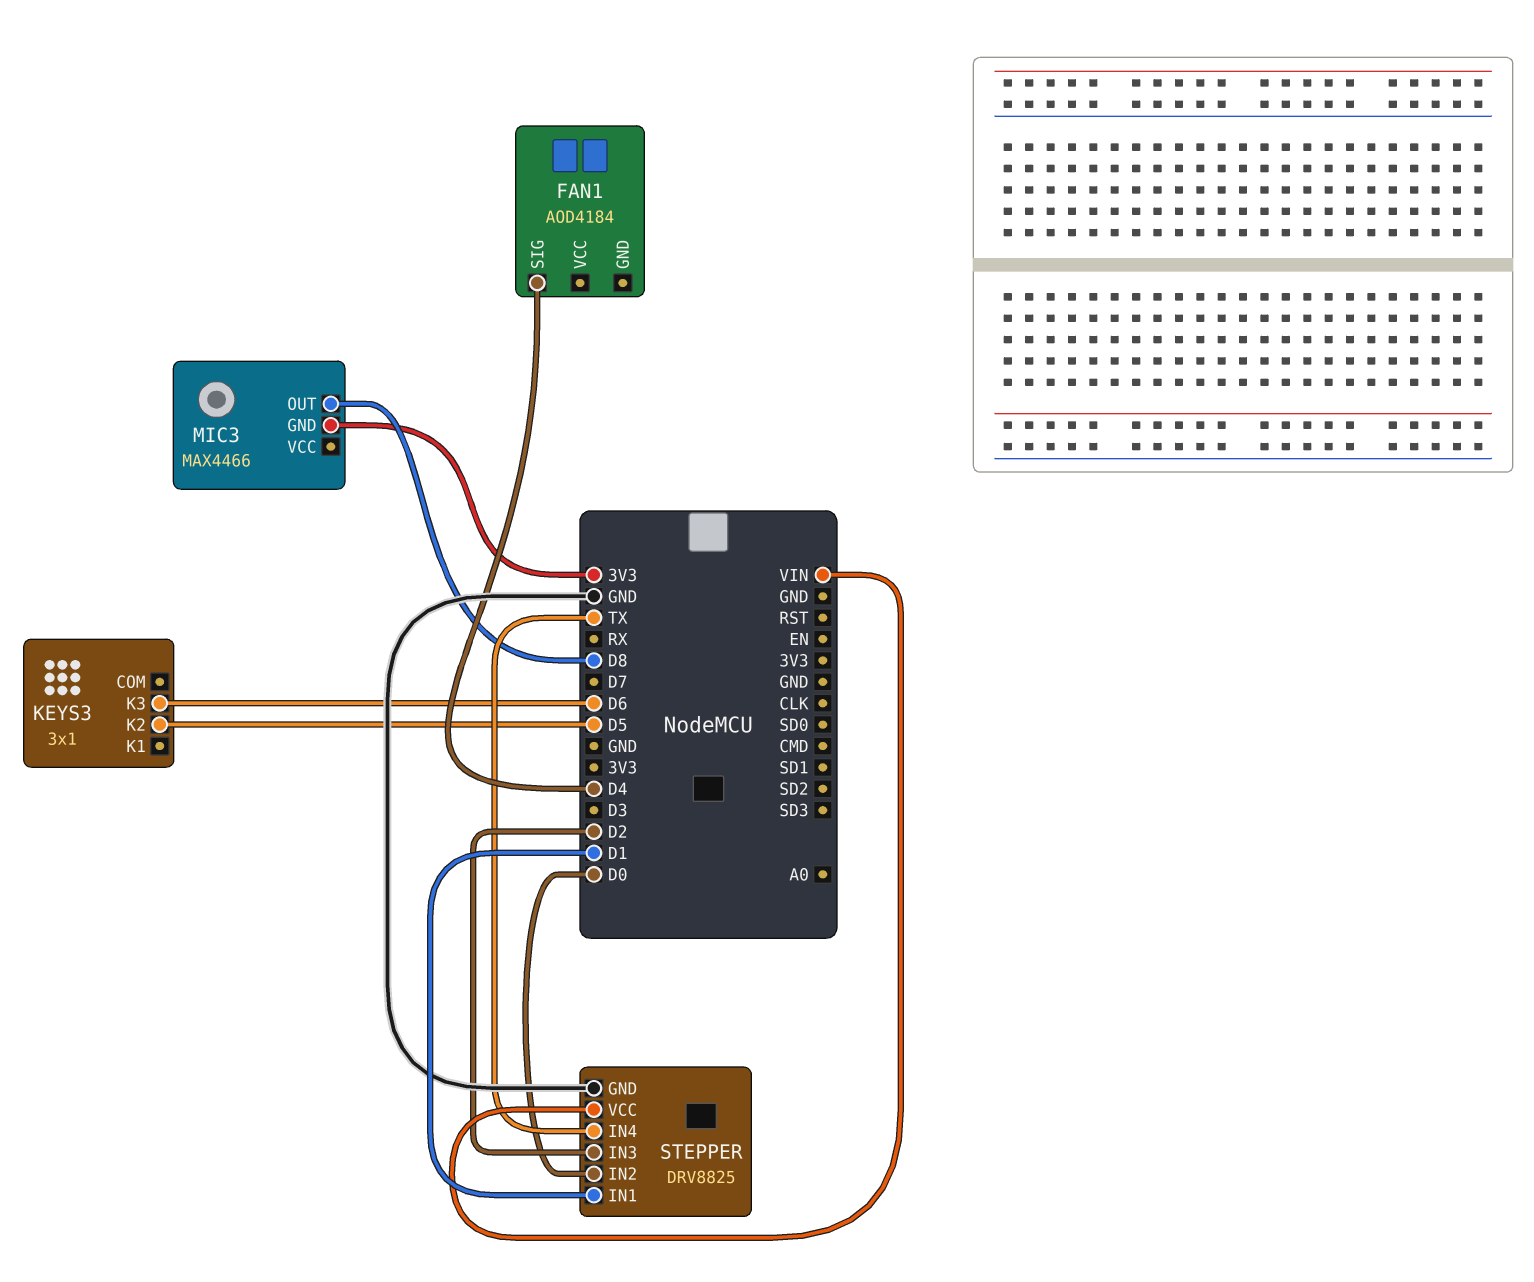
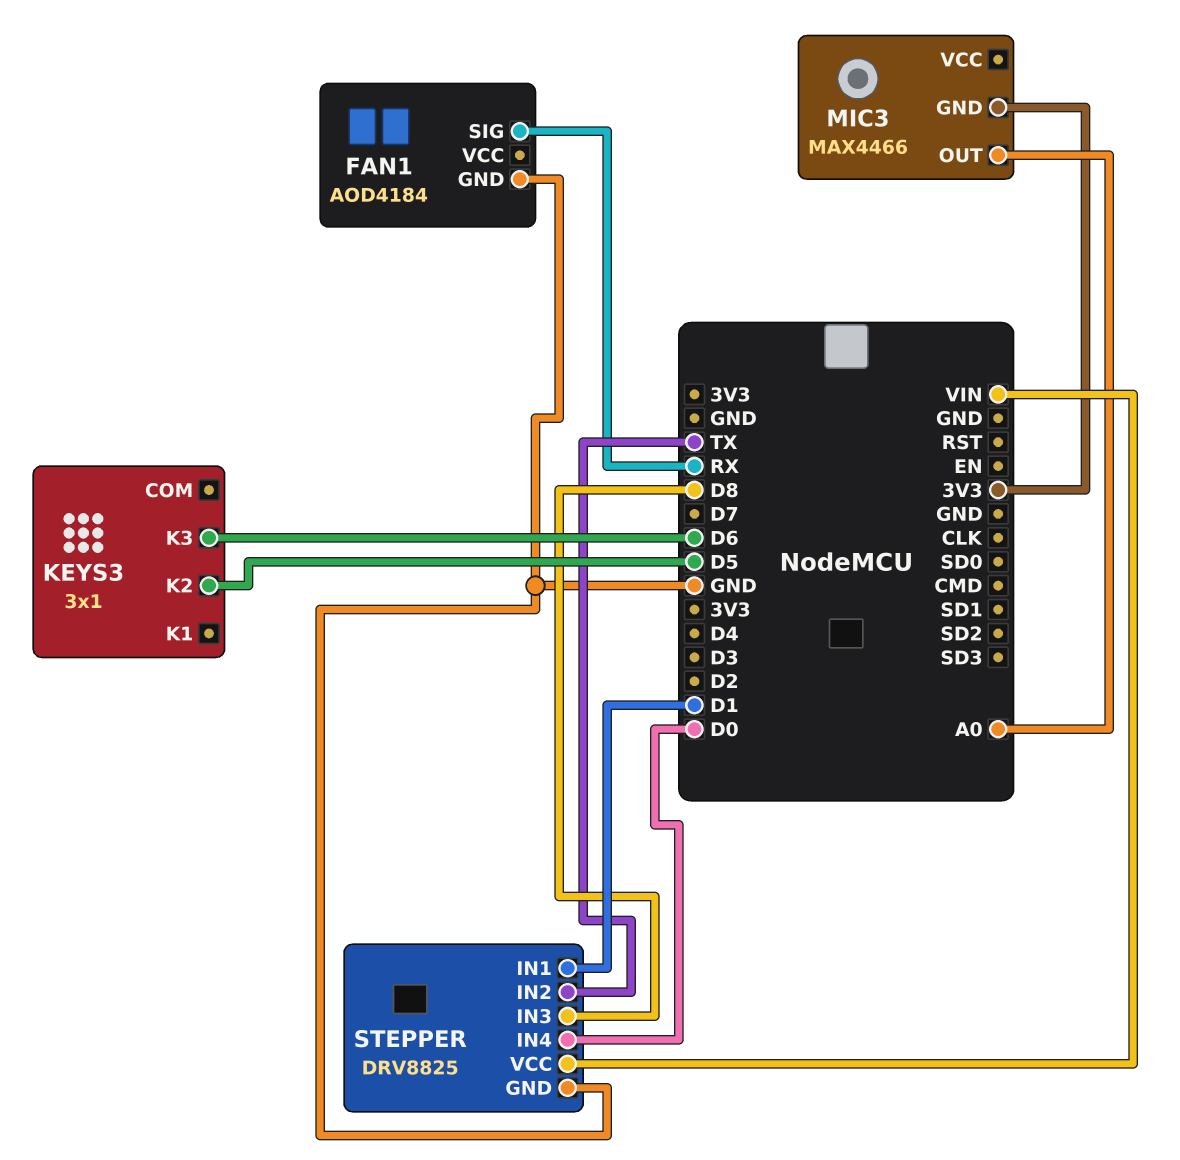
FAN1 pin GND: none -> GND
FAN1 pin SIG: D4 -> RX
MIC3 pin OUT: D8 -> A0
STEPPER pin IN2: D0 -> TX
STEPPER pin IN3: D2 -> D8
STEPPER pin IN4: TX -> D0

